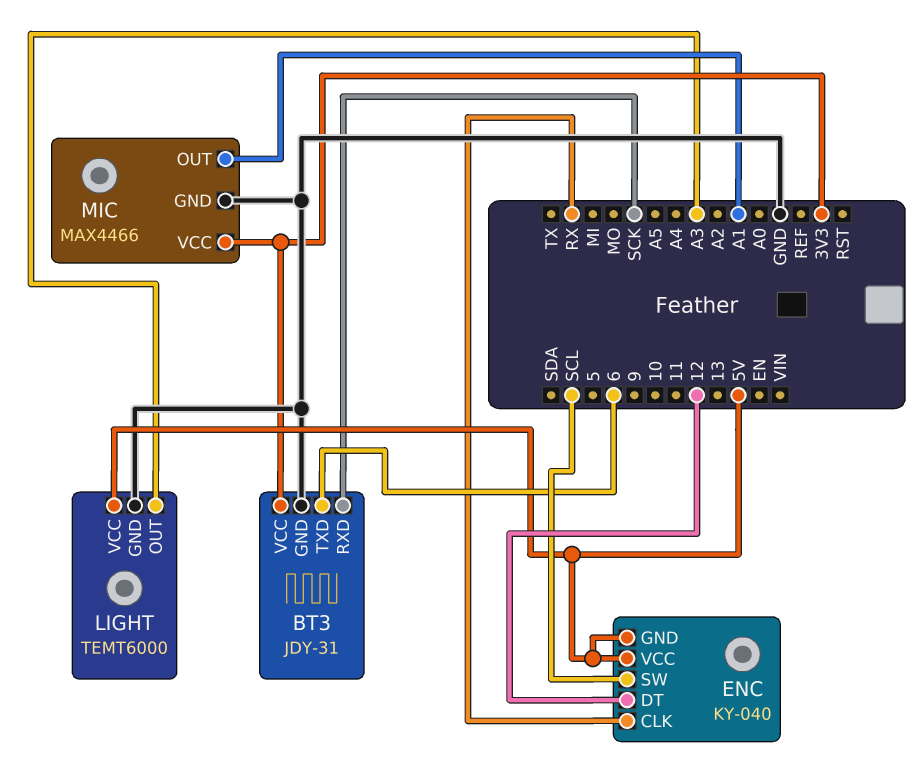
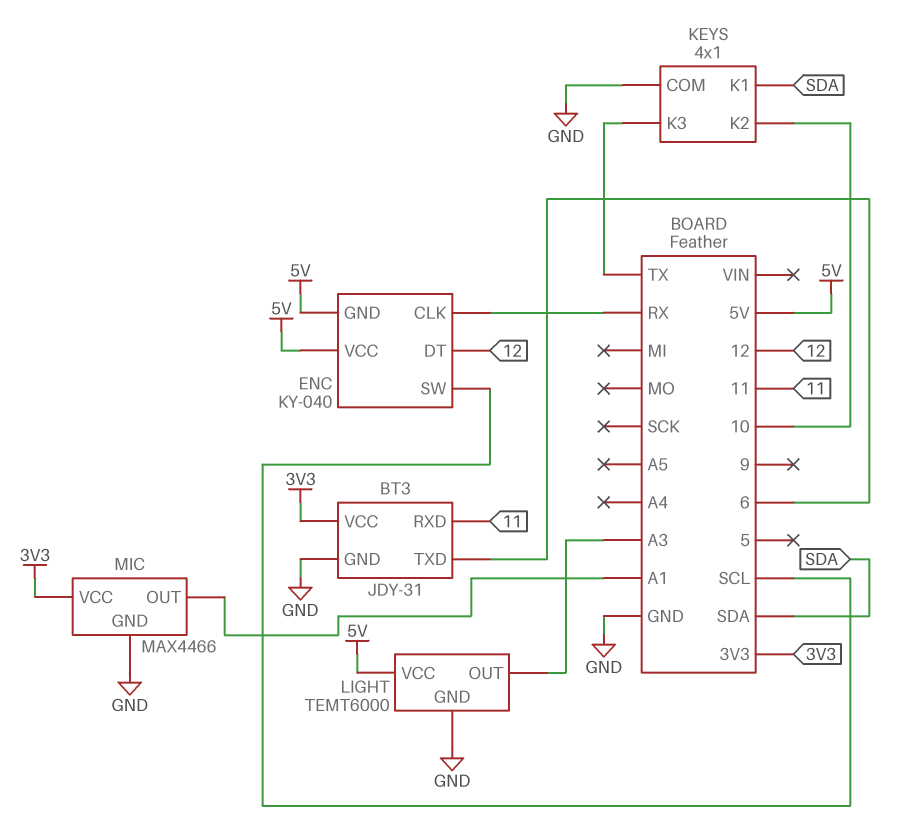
BT3 pin RXD: SCK -> 11
KEYS: none -> 4x1
KEYS pin COM: none -> GND
KEYS pin K1: none -> SDA
KEYS pin K2: none -> 10
KEYS pin K3: none -> TX

